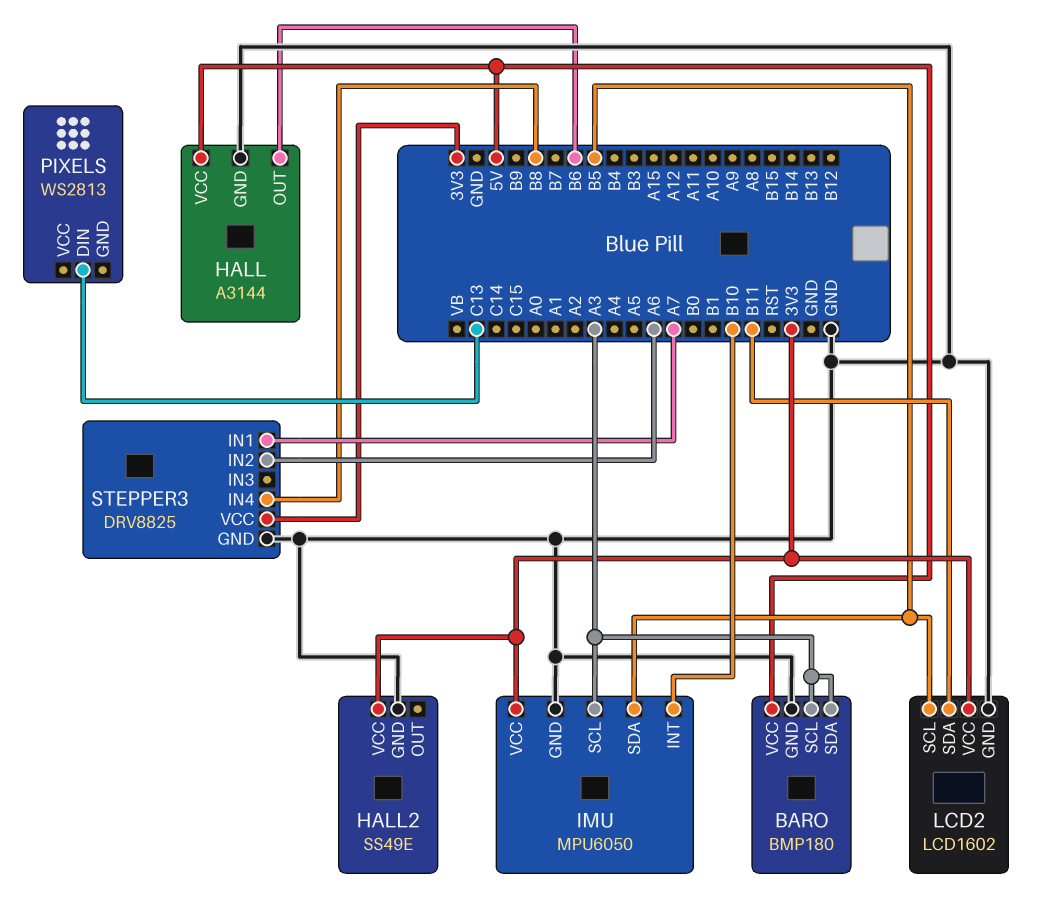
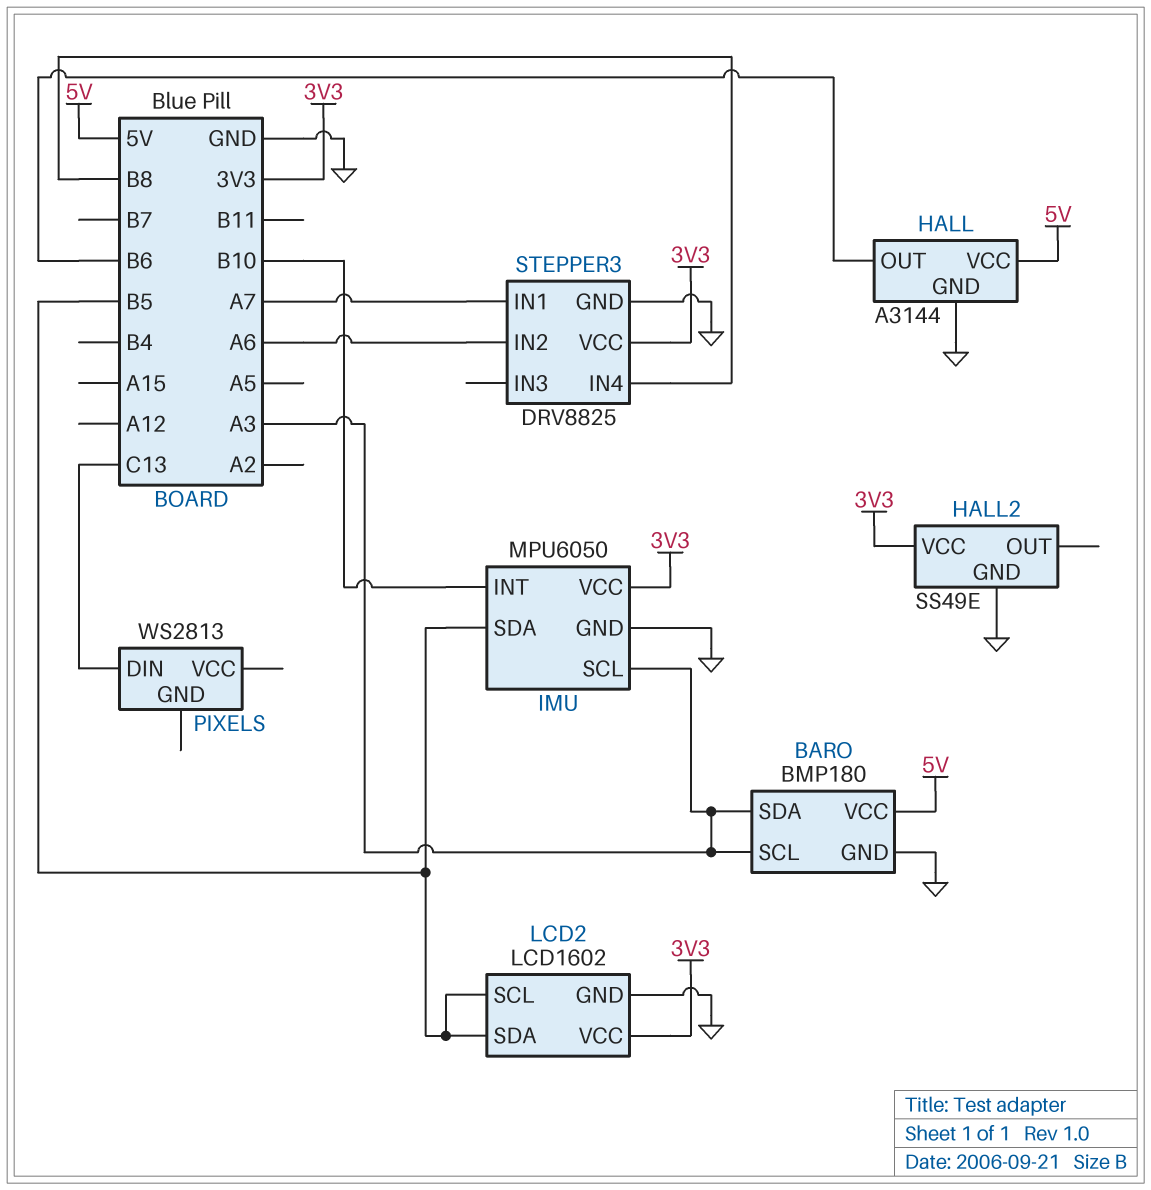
LCD2 pin SDA: B11 -> B5

